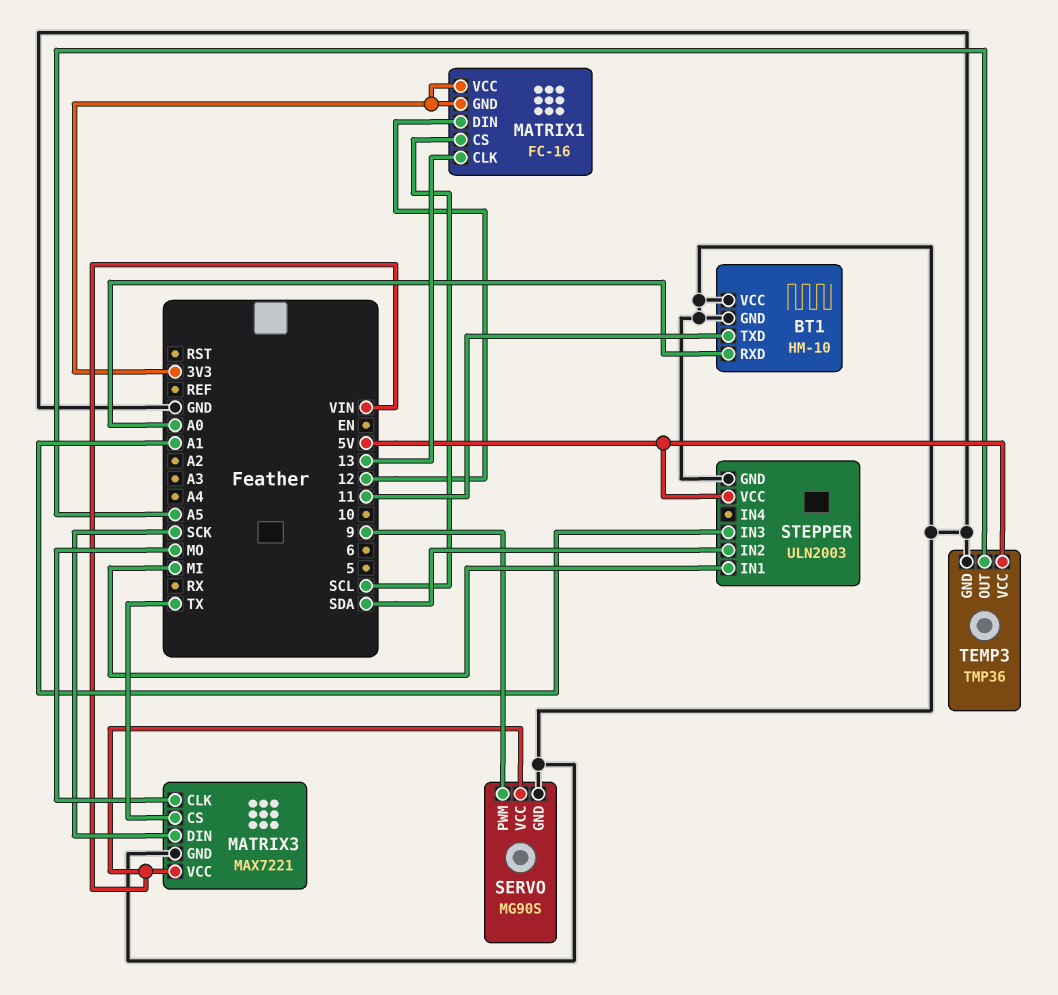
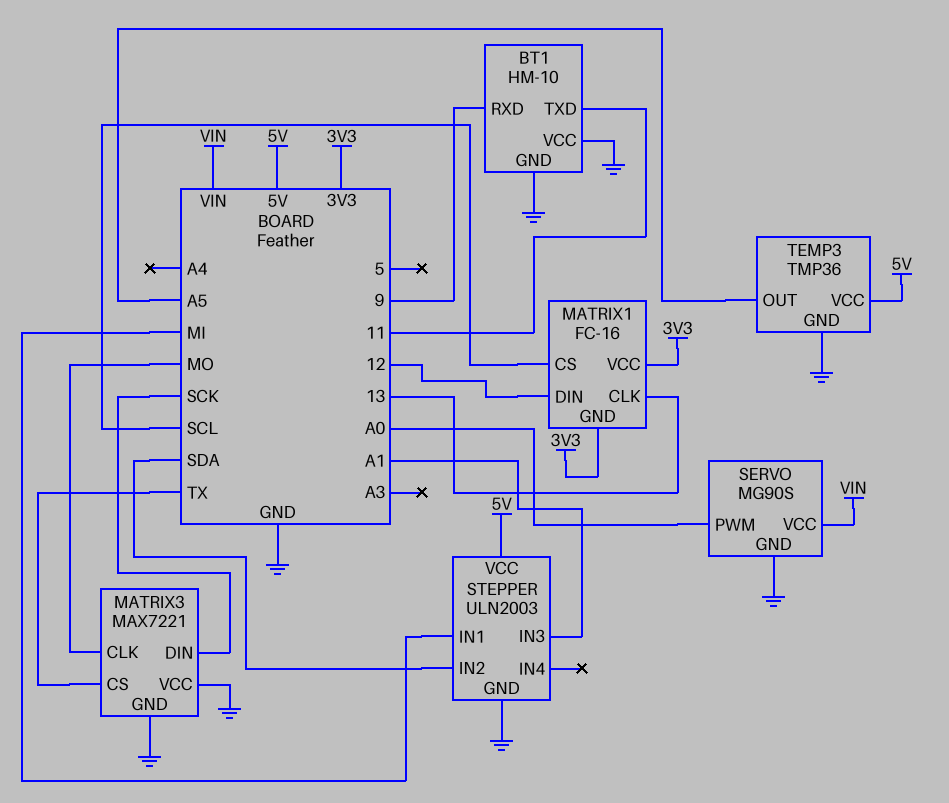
BT1 pin RXD: A0 -> 9
MATRIX3 pin VCC: VIN -> GND
SERVO pin PWM: 9 -> A0

